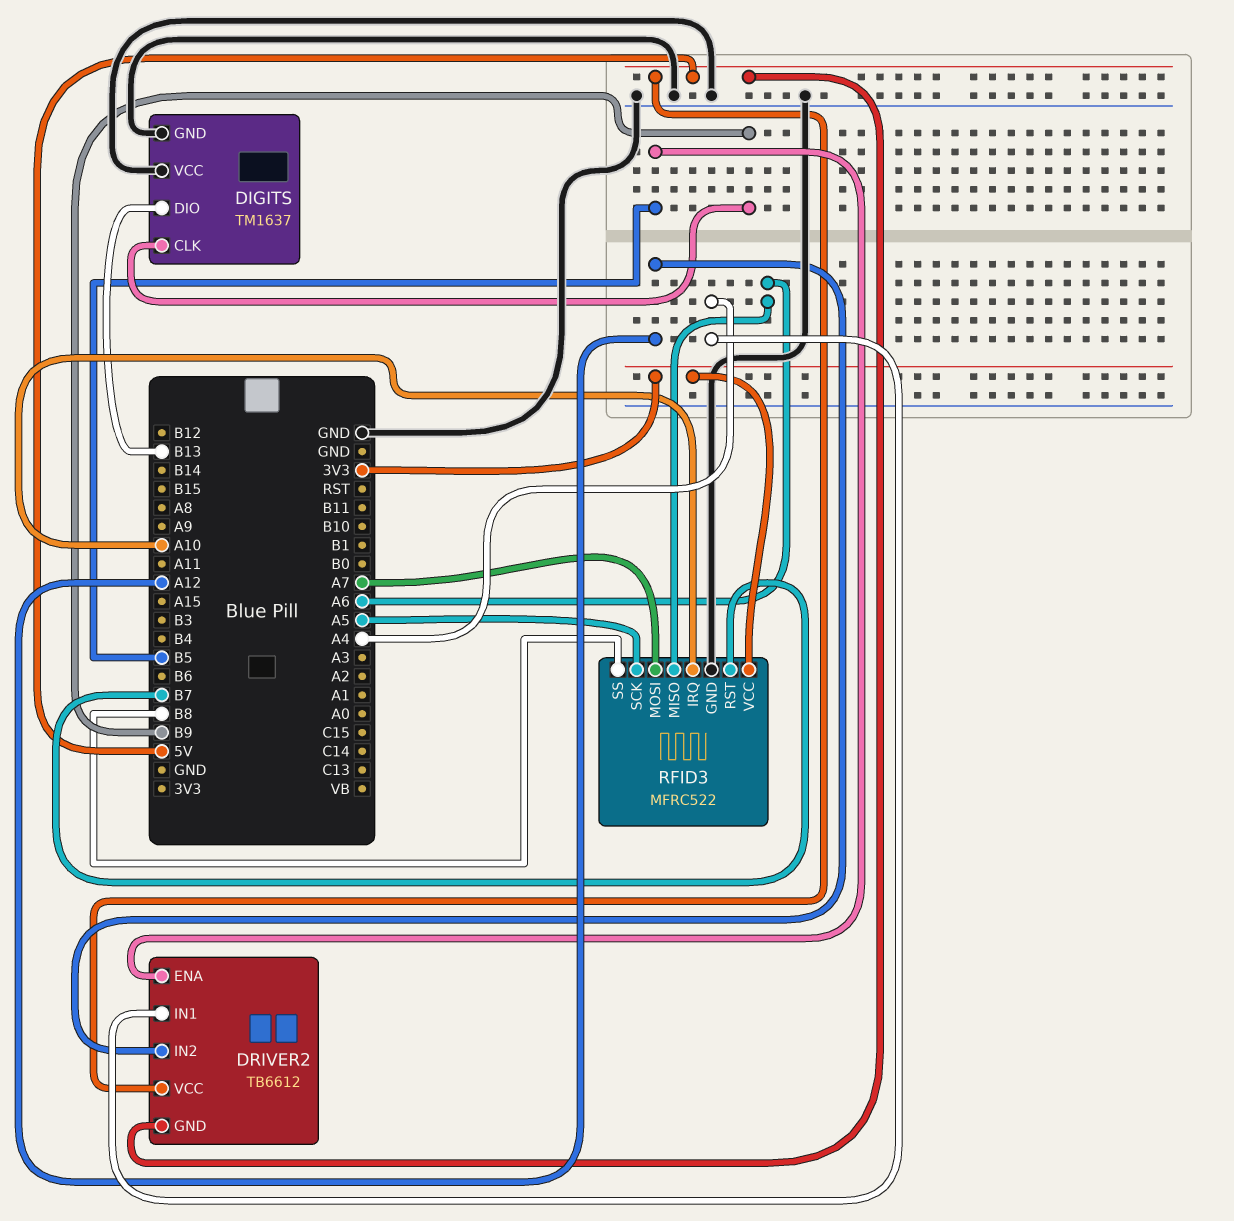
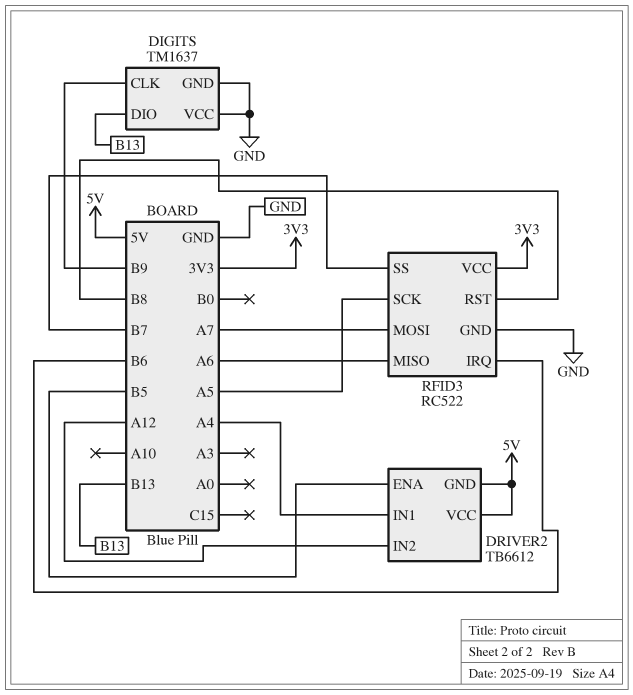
RFID3: MFRC522 -> RC522
RFID3 pin IRQ: A10 -> B6
RFID3 pin RST: B7 -> B8
RFID3 pin SS: B8 -> B7

